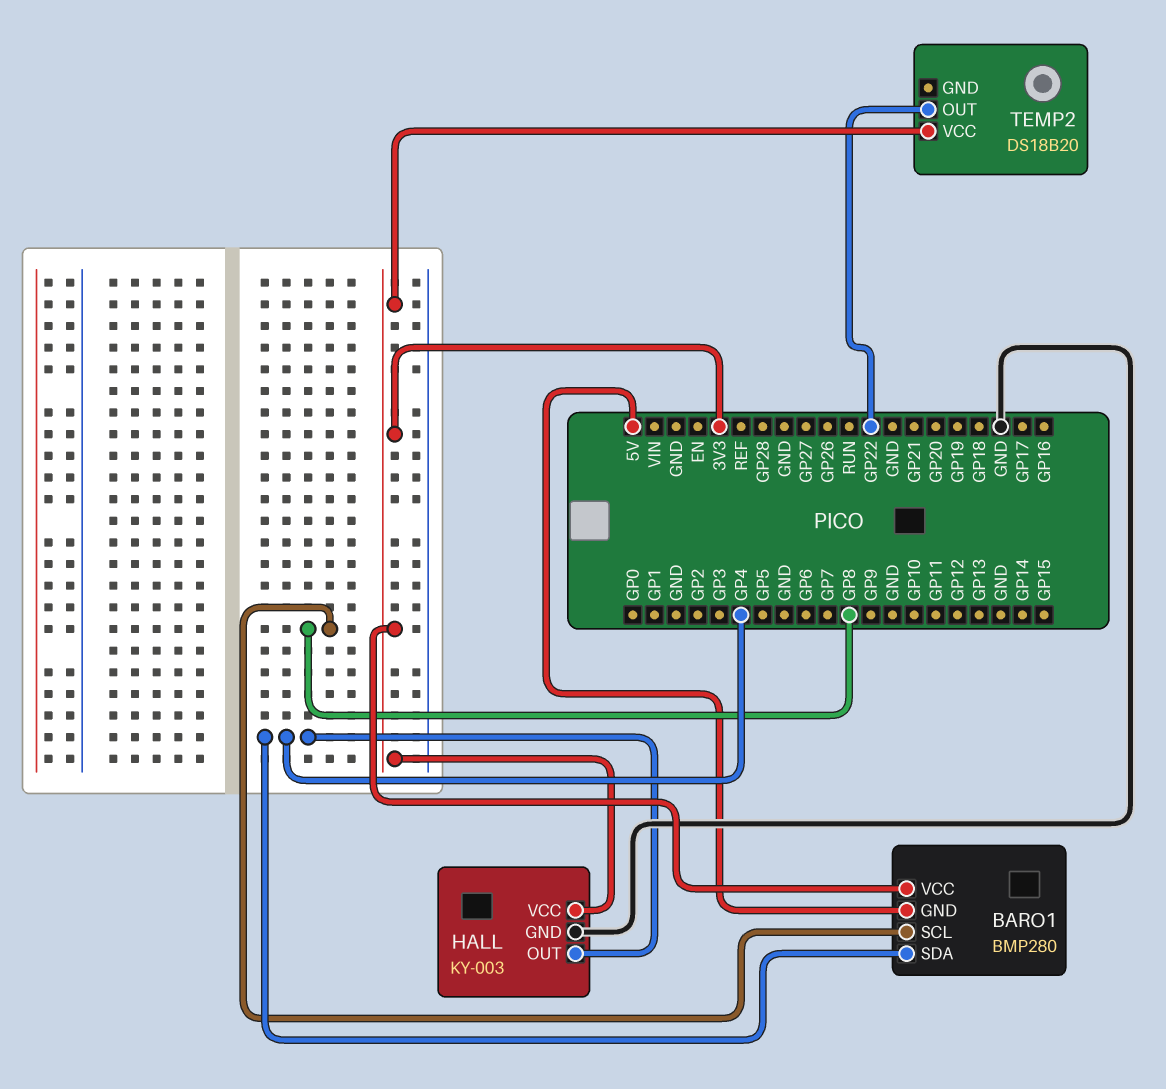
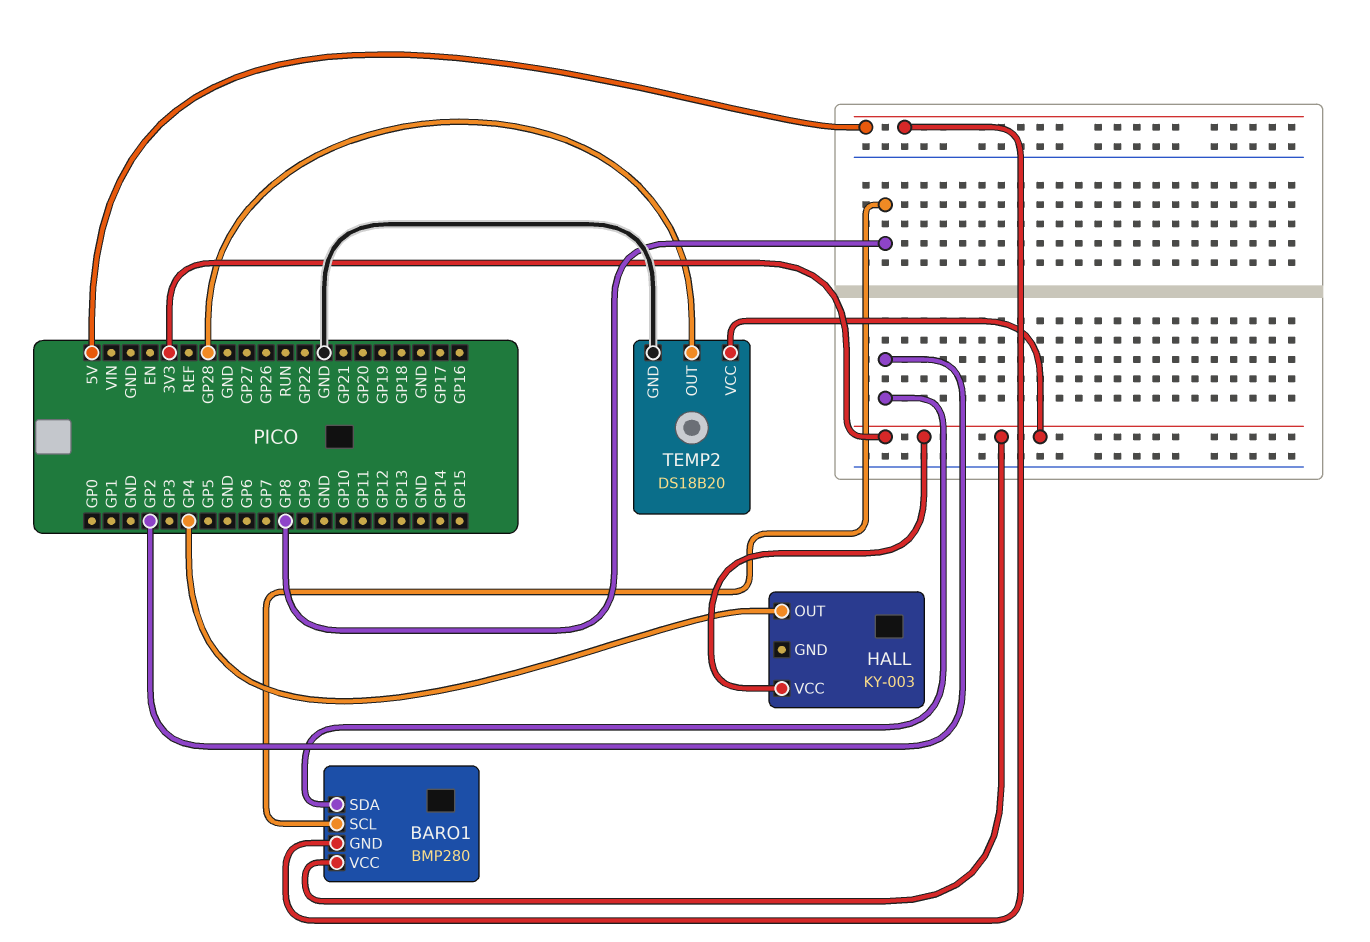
BARO1 pin SDA: GP4 -> GP2
HALL pin GND: GND -> none
TEMP2 pin GND: none -> GND
TEMP2 pin OUT: GP22 -> GP28

